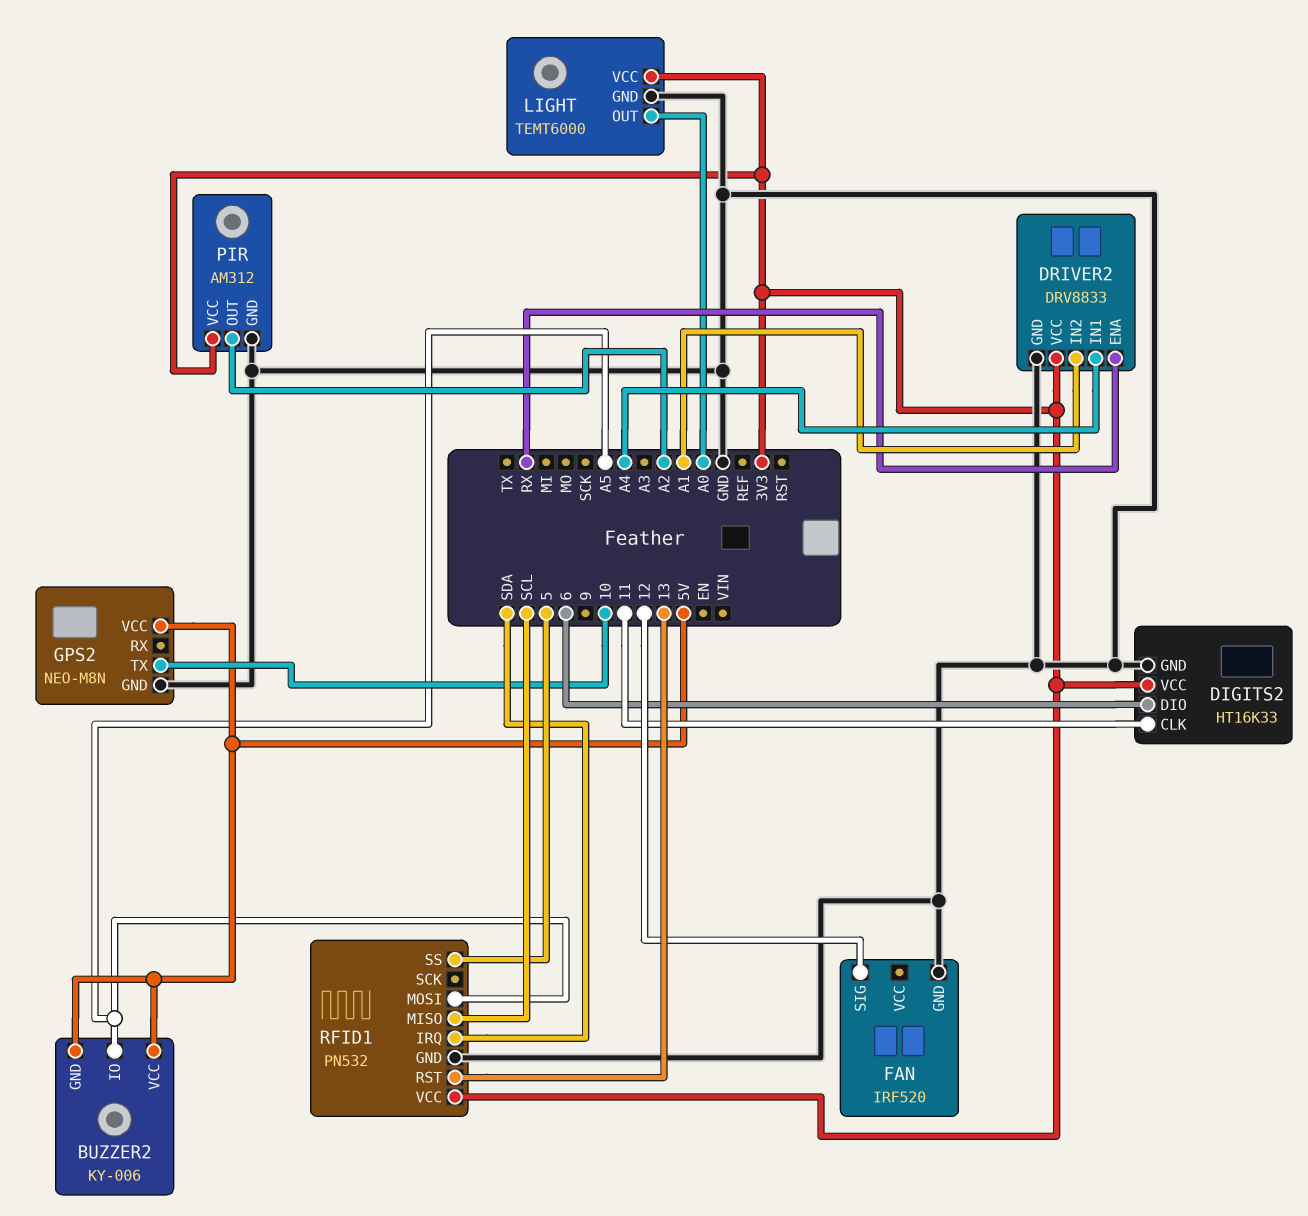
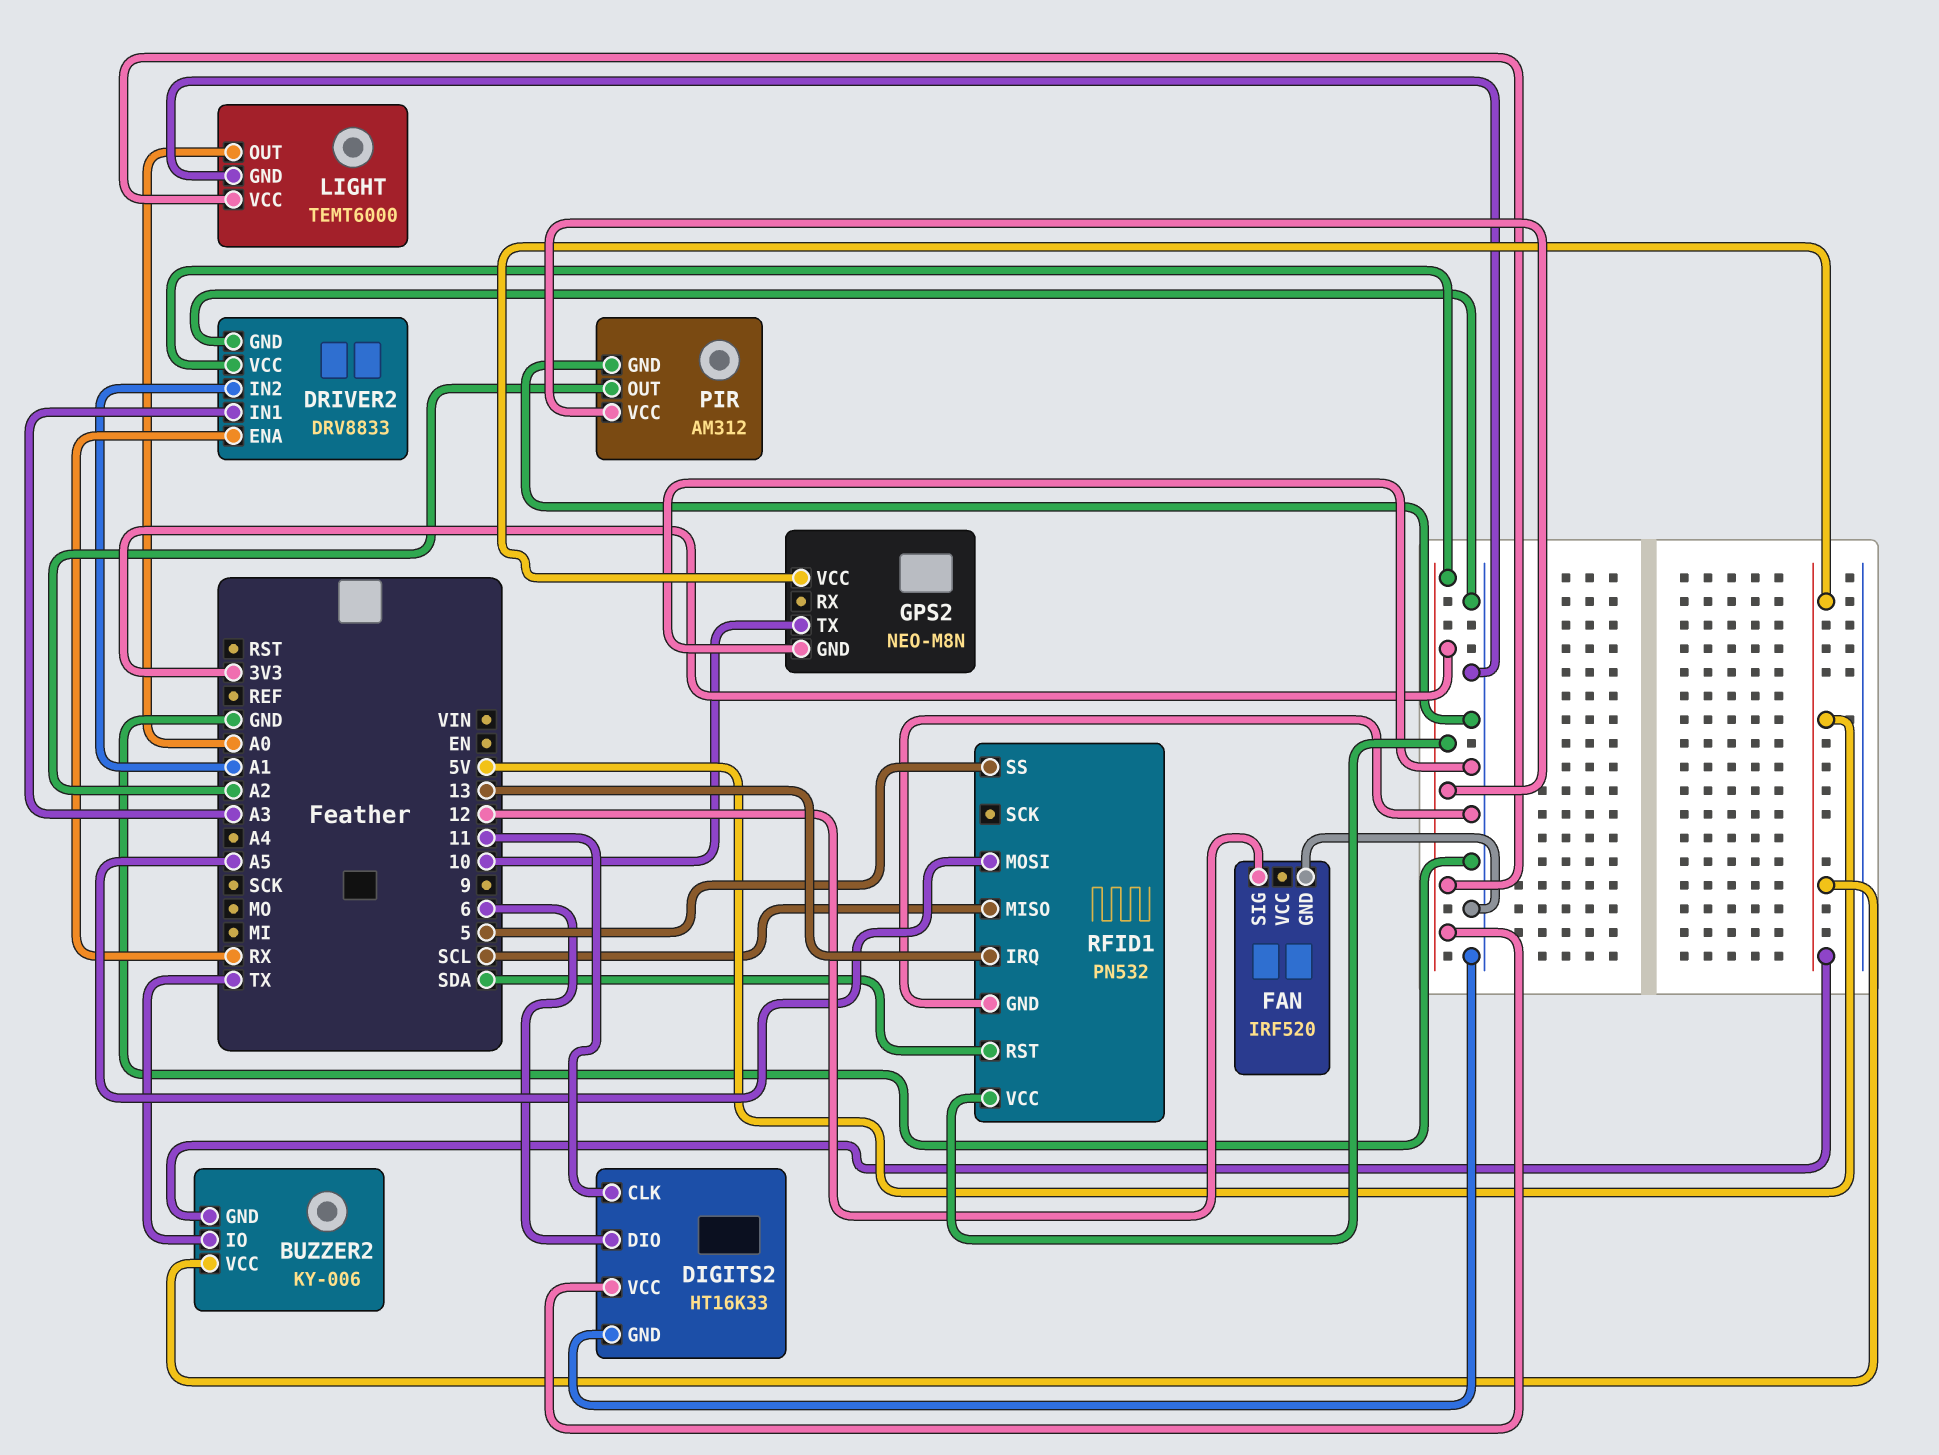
BUZZER2 pin IO: A5 -> TX
DRIVER2 pin IN1: A4 -> A3
RFID1 pin IRQ: SDA -> 13
RFID1 pin RST: 13 -> SDA

